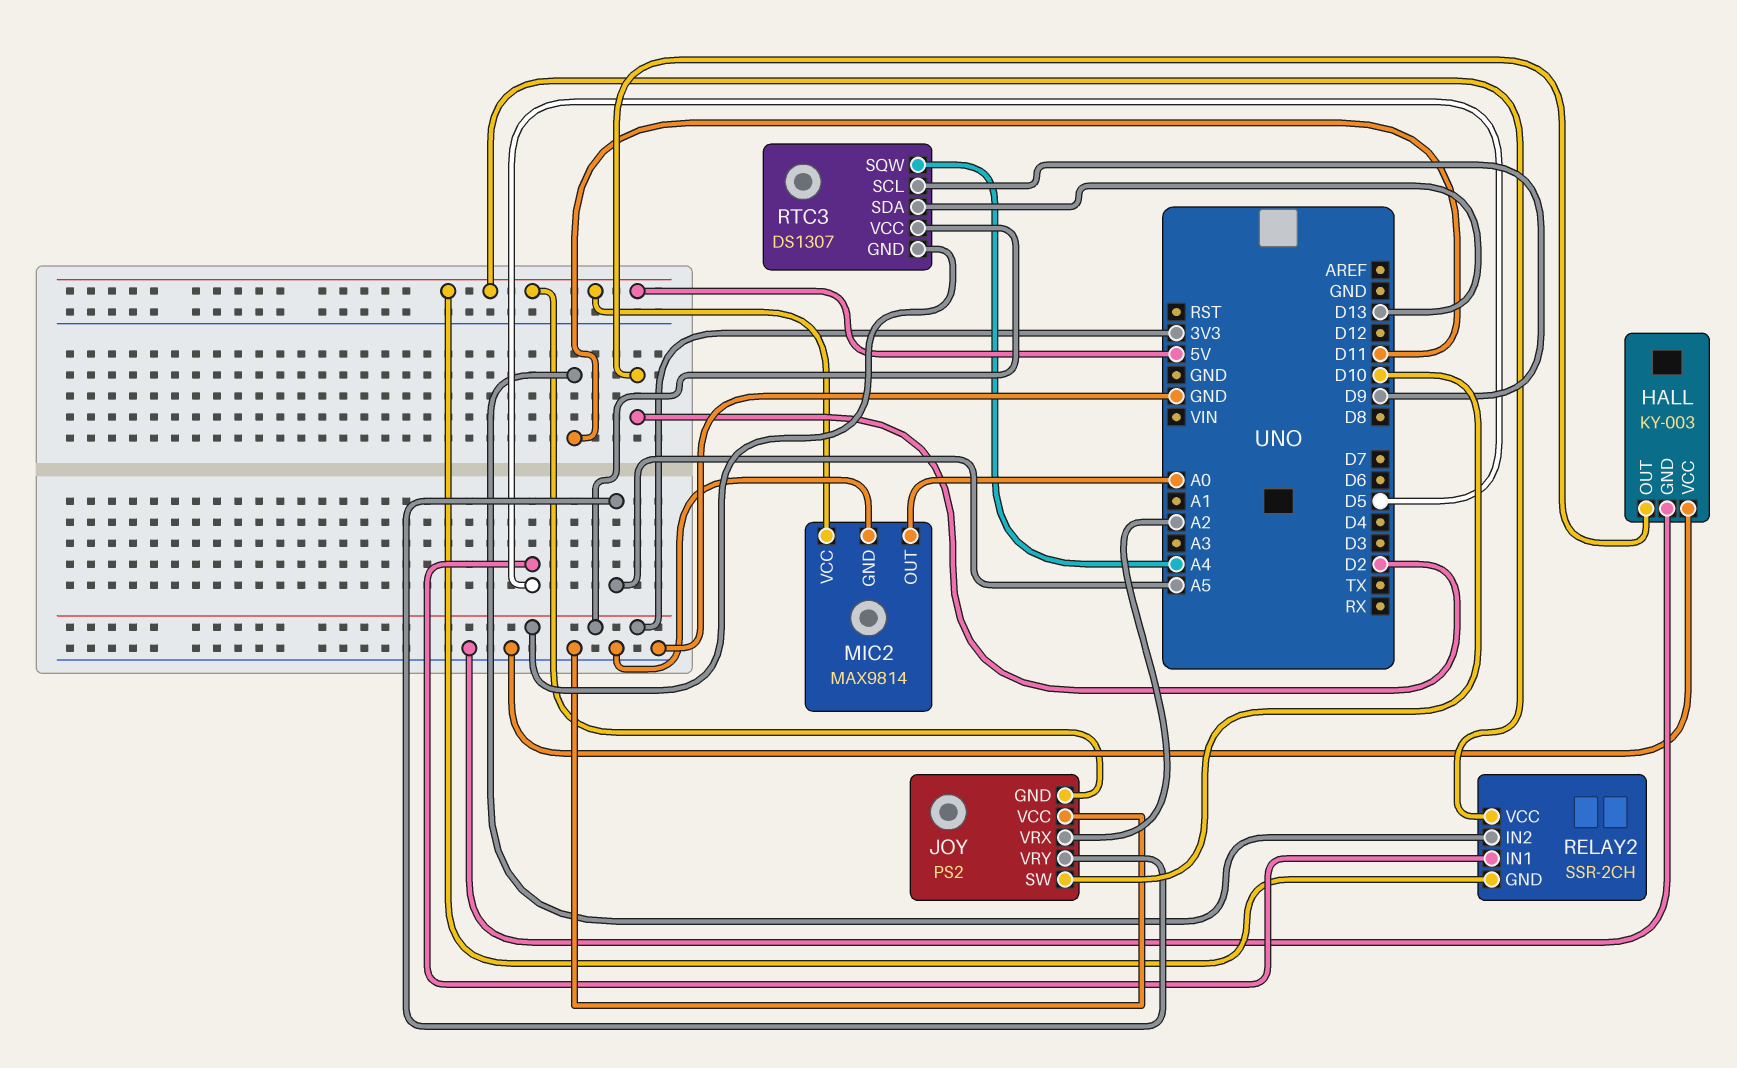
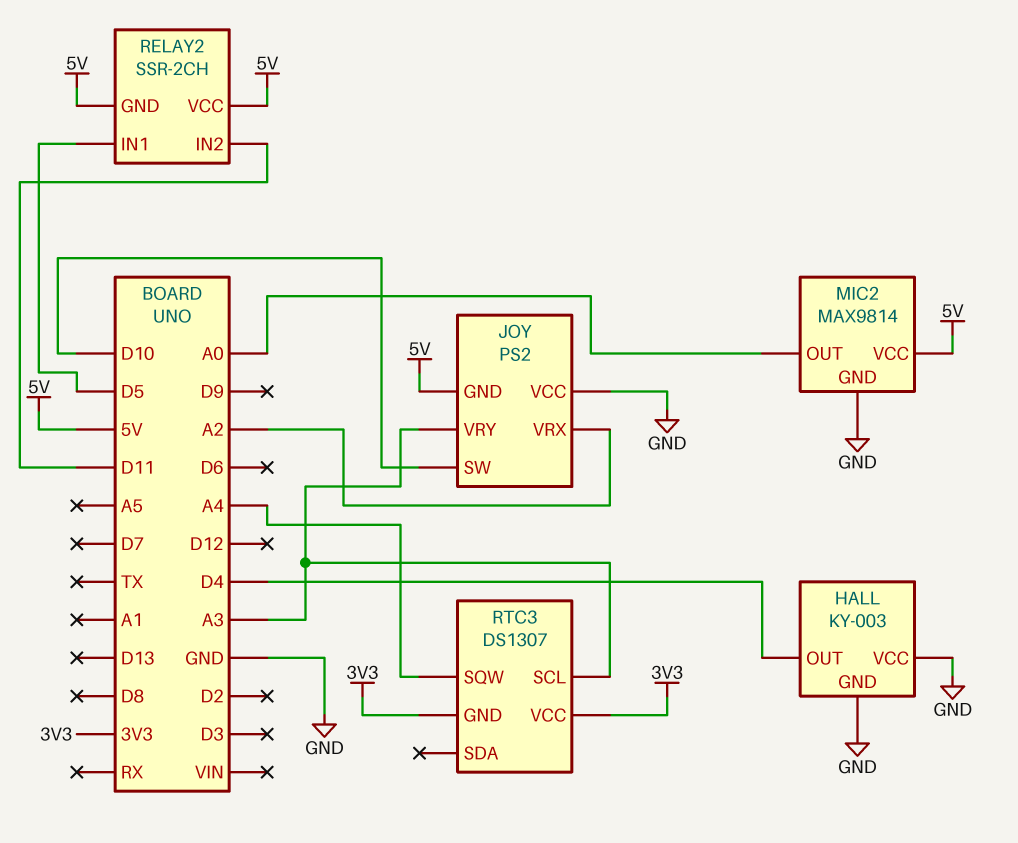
HALL pin OUT: D2 -> D4
JOY pin VRY: A5 -> A3
RTC3 pin SCL: D9 -> A3
RTC3 pin SDA: D13 -> none

